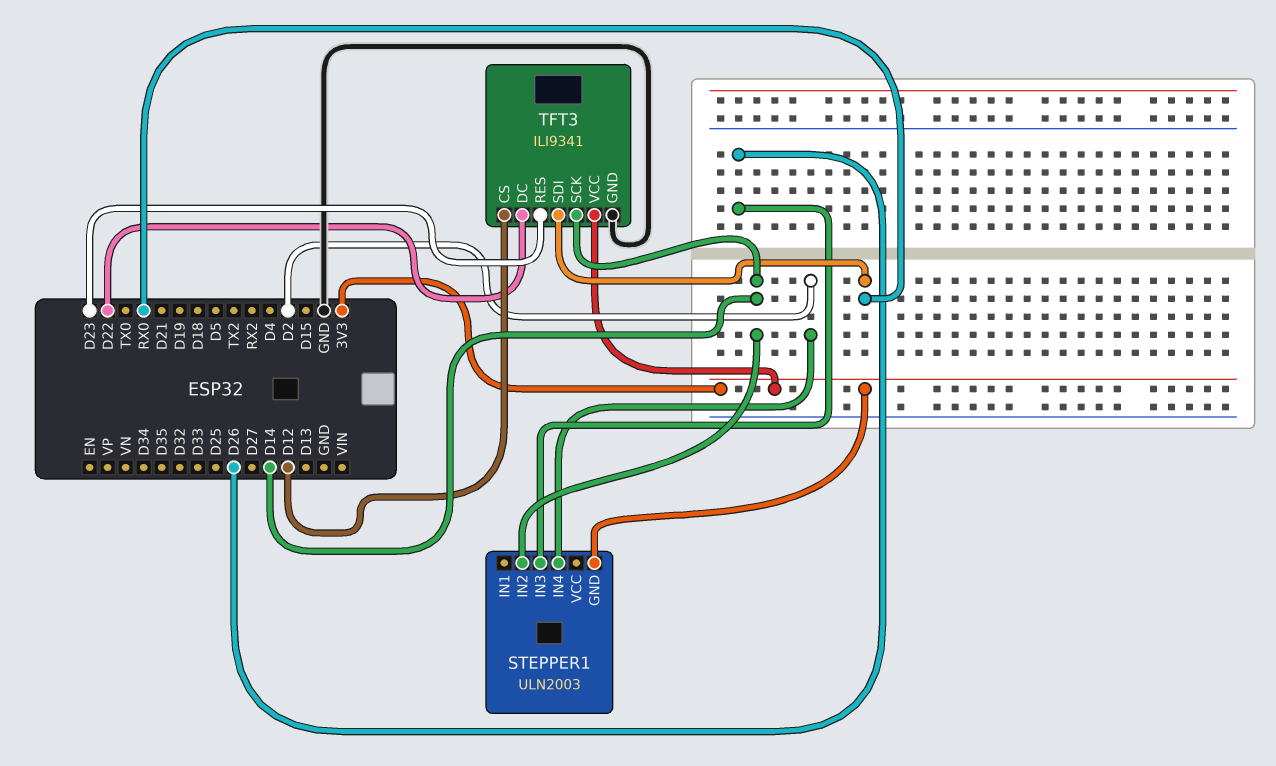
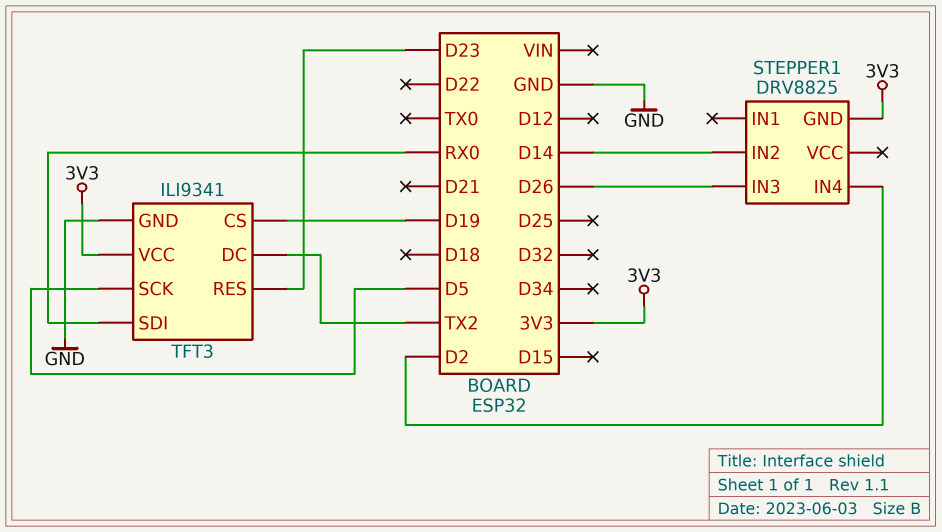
STEPPER1: ULN2003 -> DRV8825
TFT3 pin CS: D12 -> D19
TFT3 pin DC: D22 -> TX2
TFT3 pin SCK: D14 -> D5

